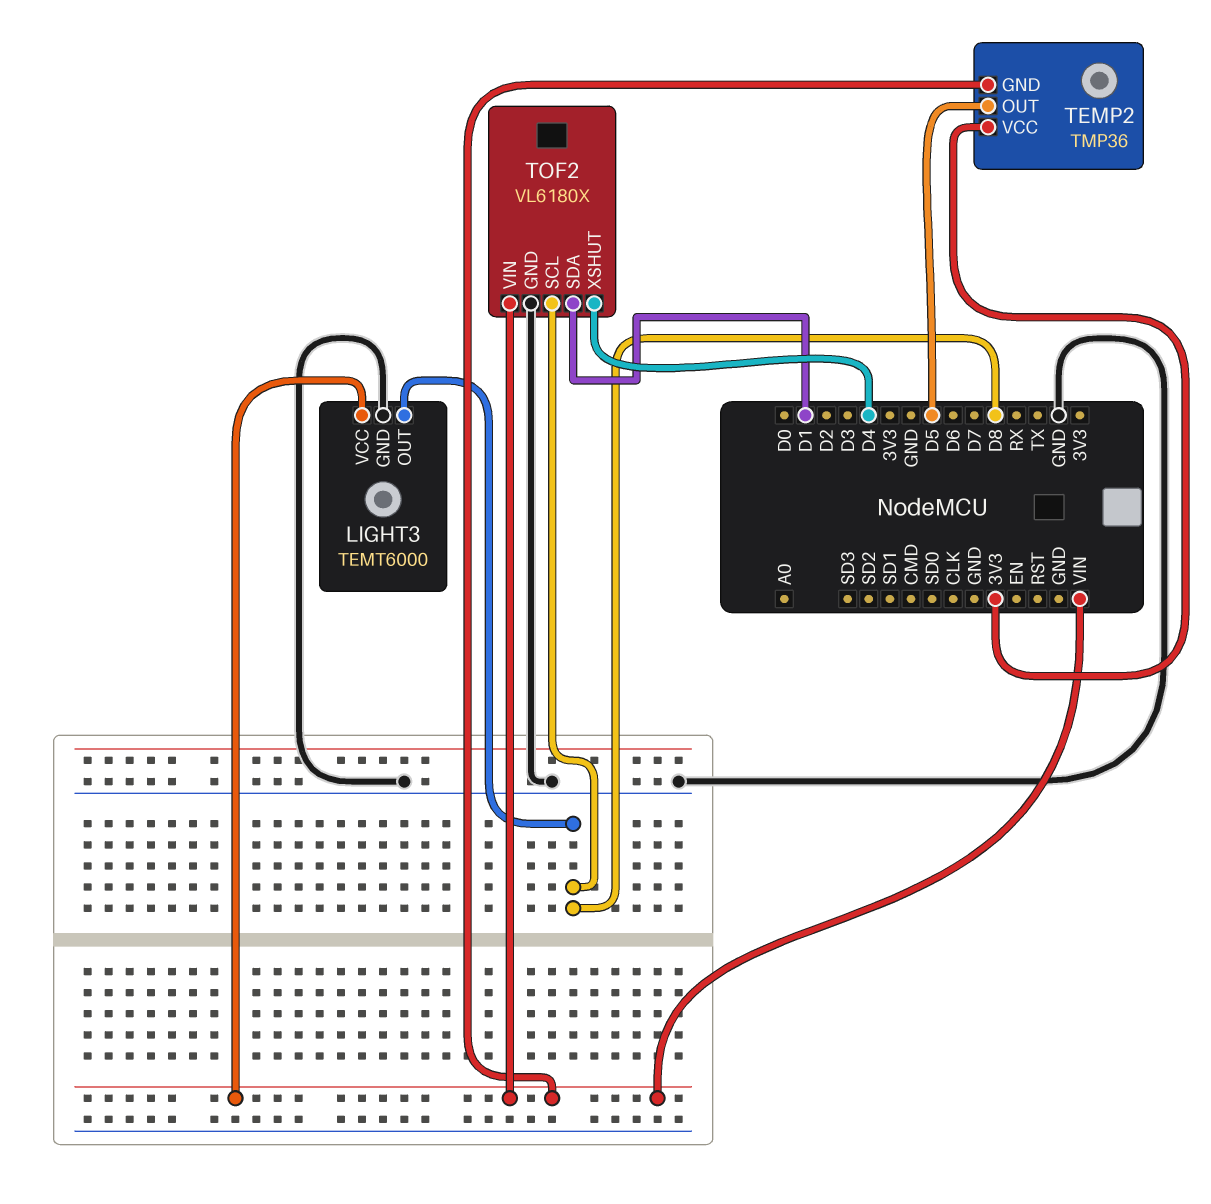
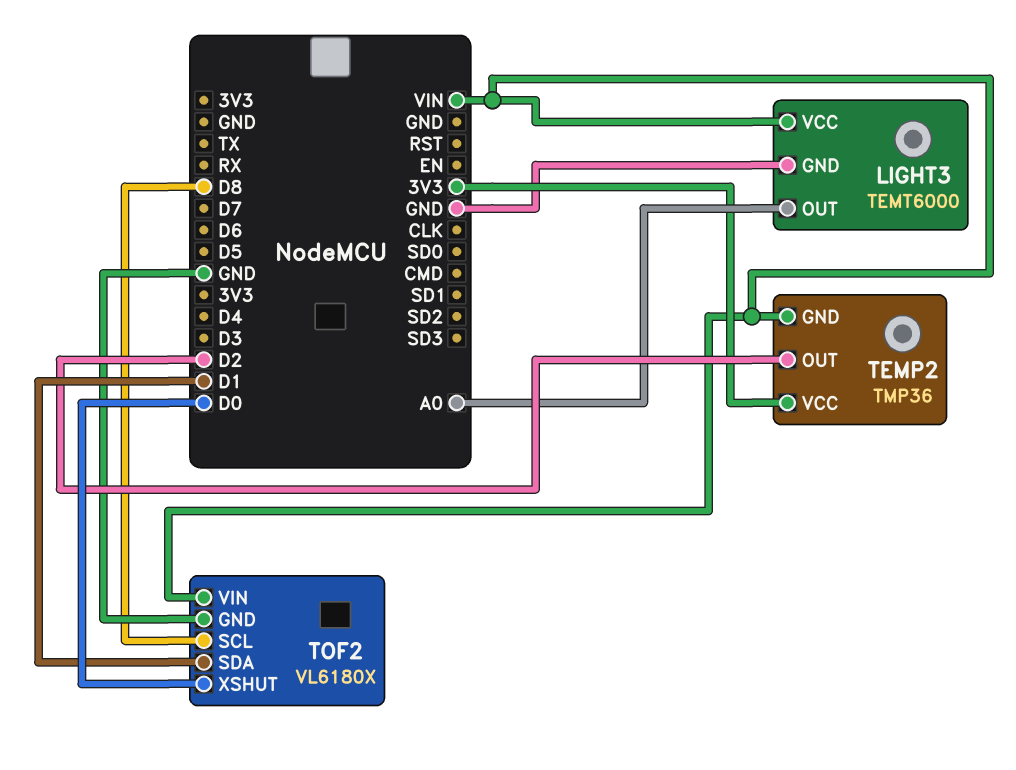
LIGHT3 pin OUT: D8 -> A0
TEMP2 pin OUT: D5 -> D2
TOF2 pin XSHUT: D4 -> D0

